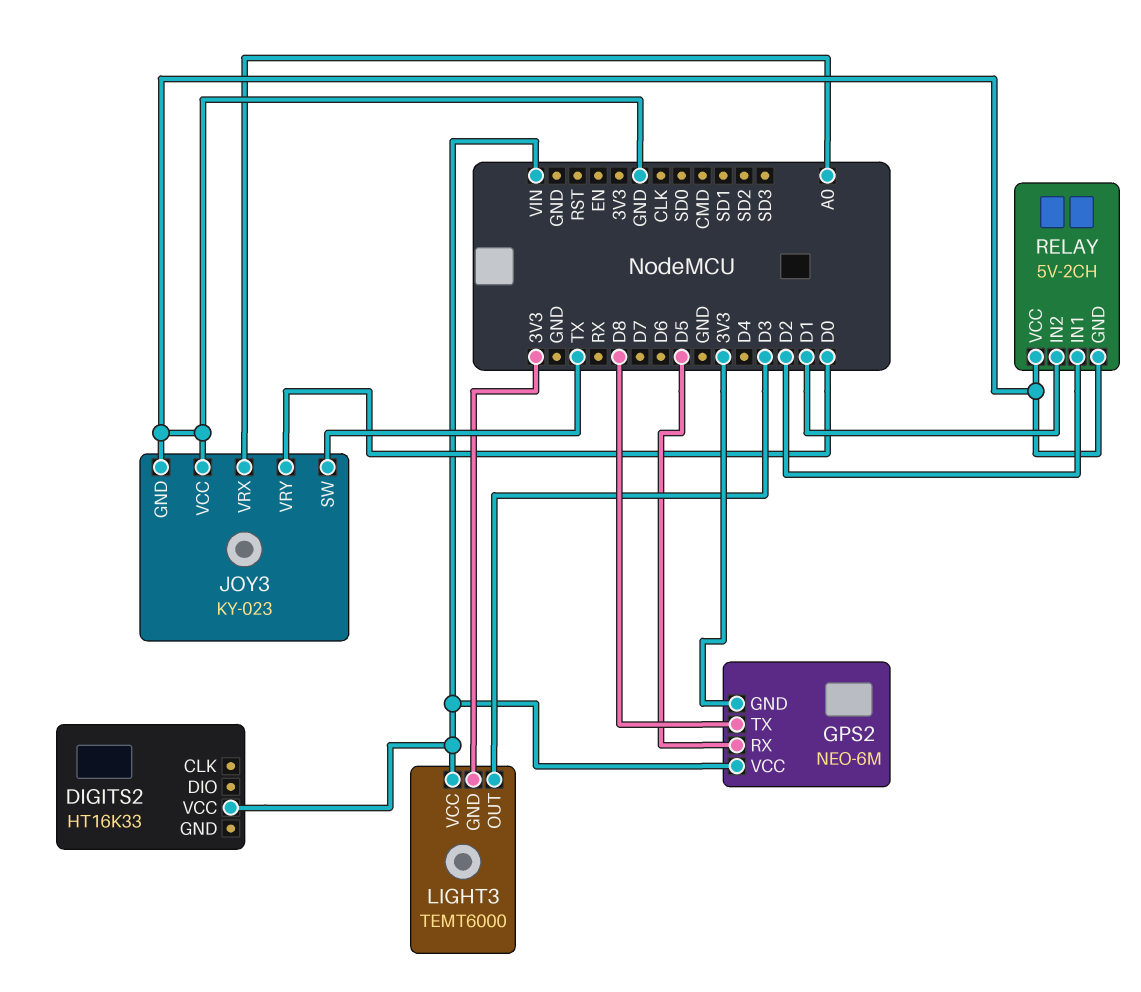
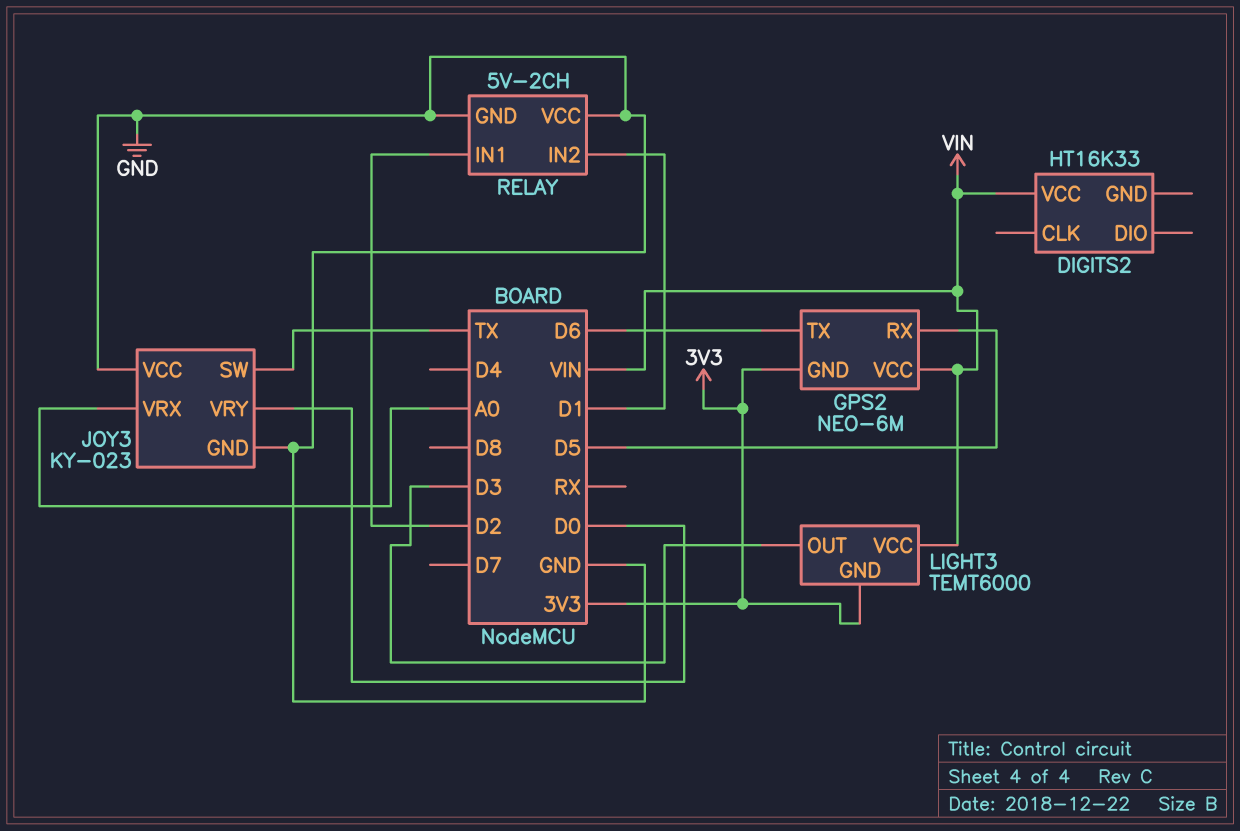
GPS2 pin TX: D8 -> D6

